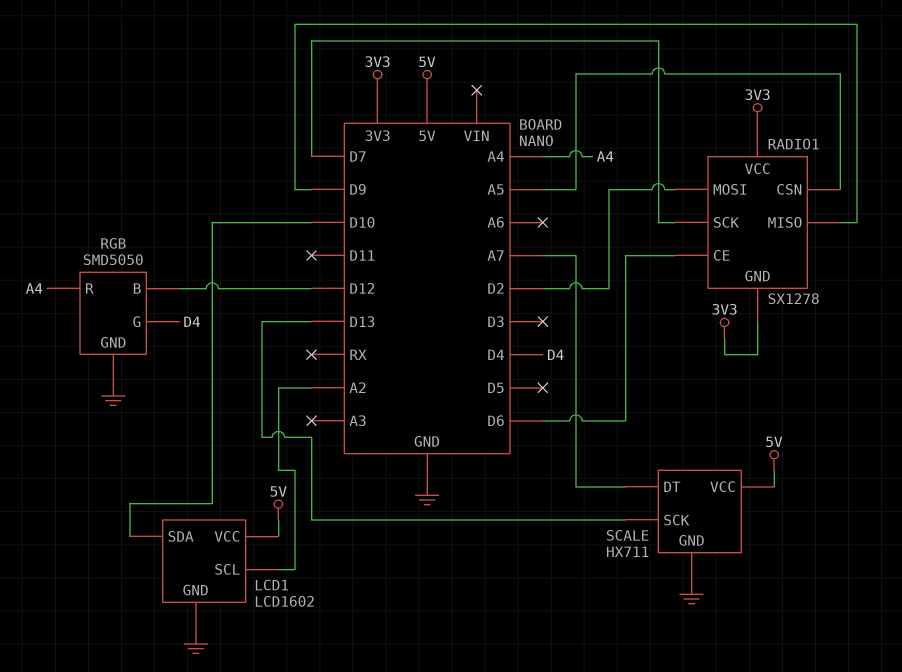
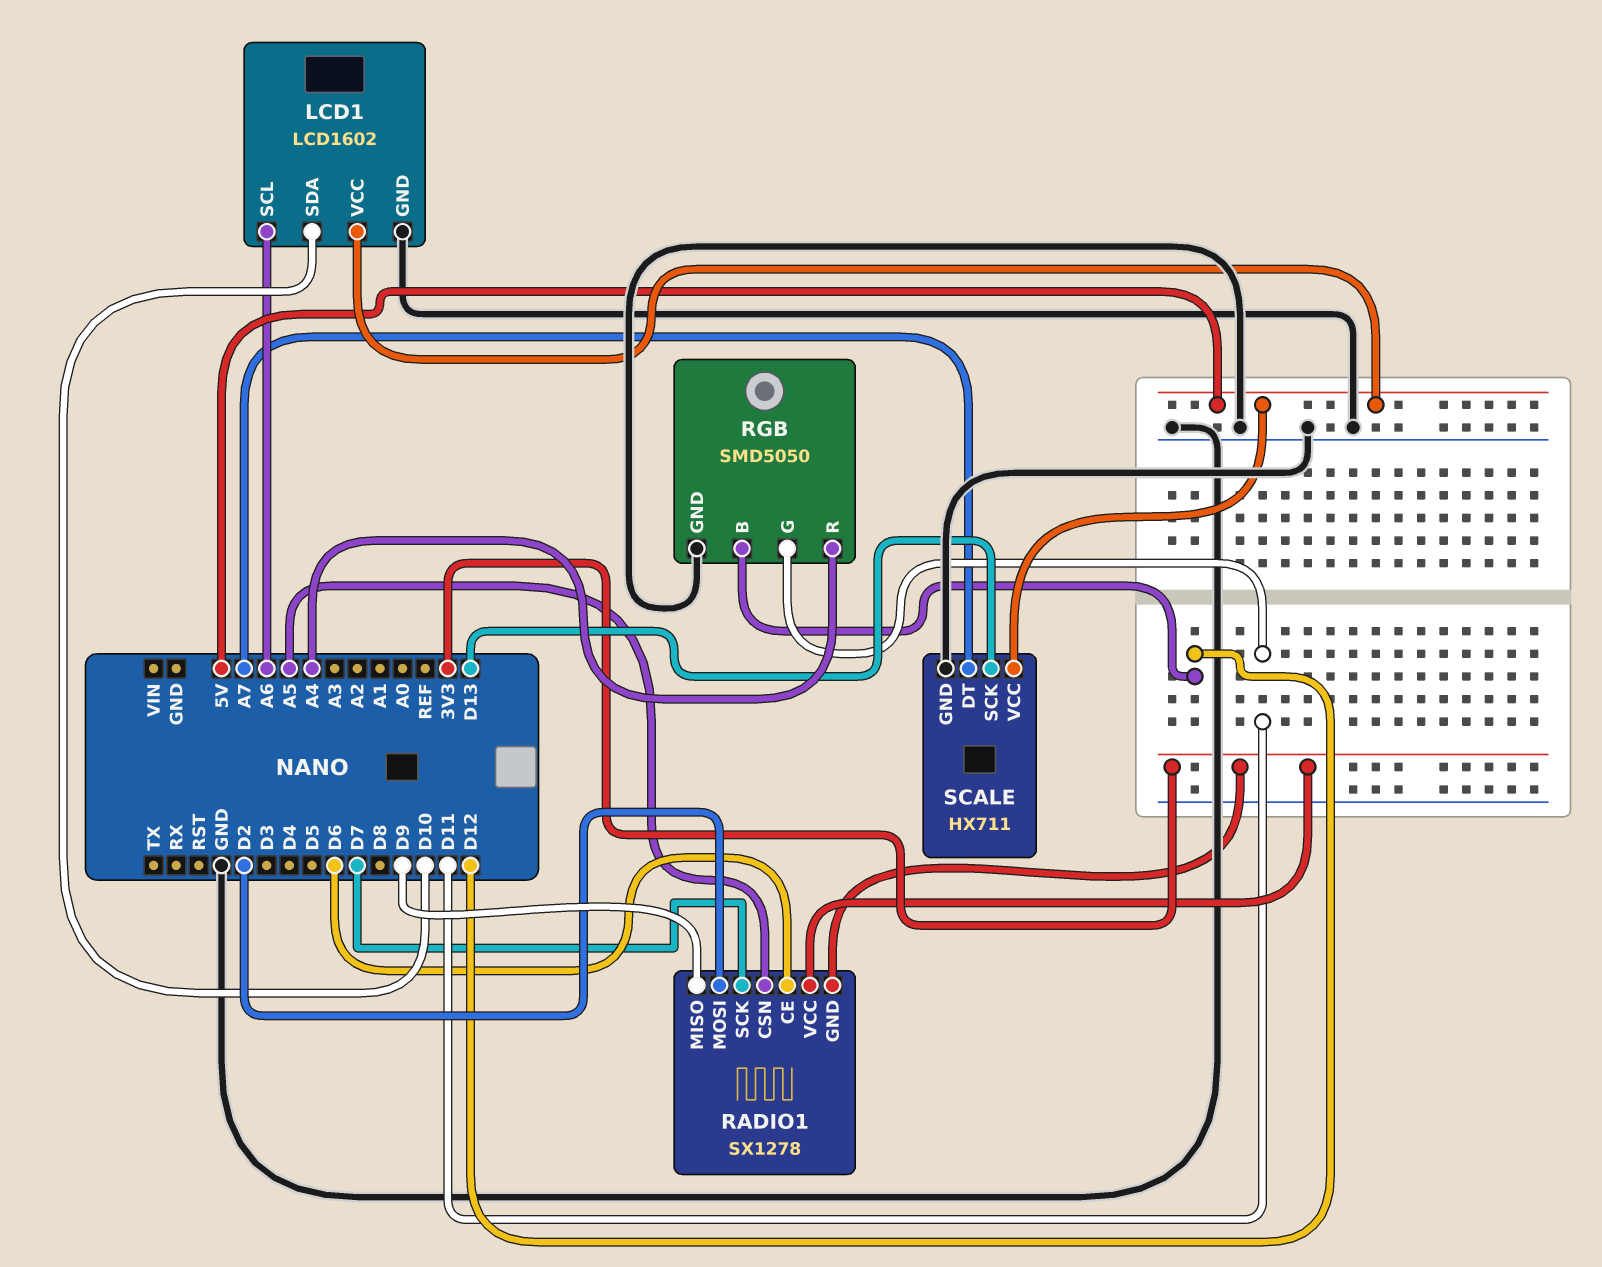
LCD1 pin SCL: A2 -> A6
RGB pin G: D4 -> D11

